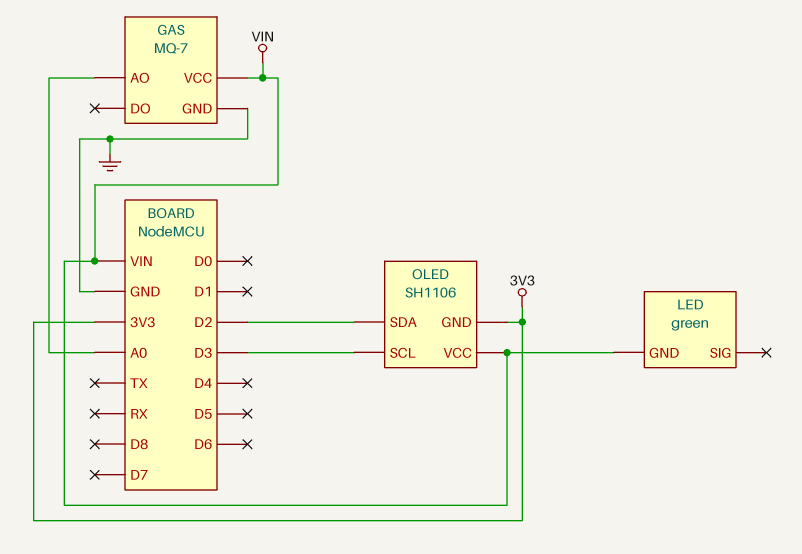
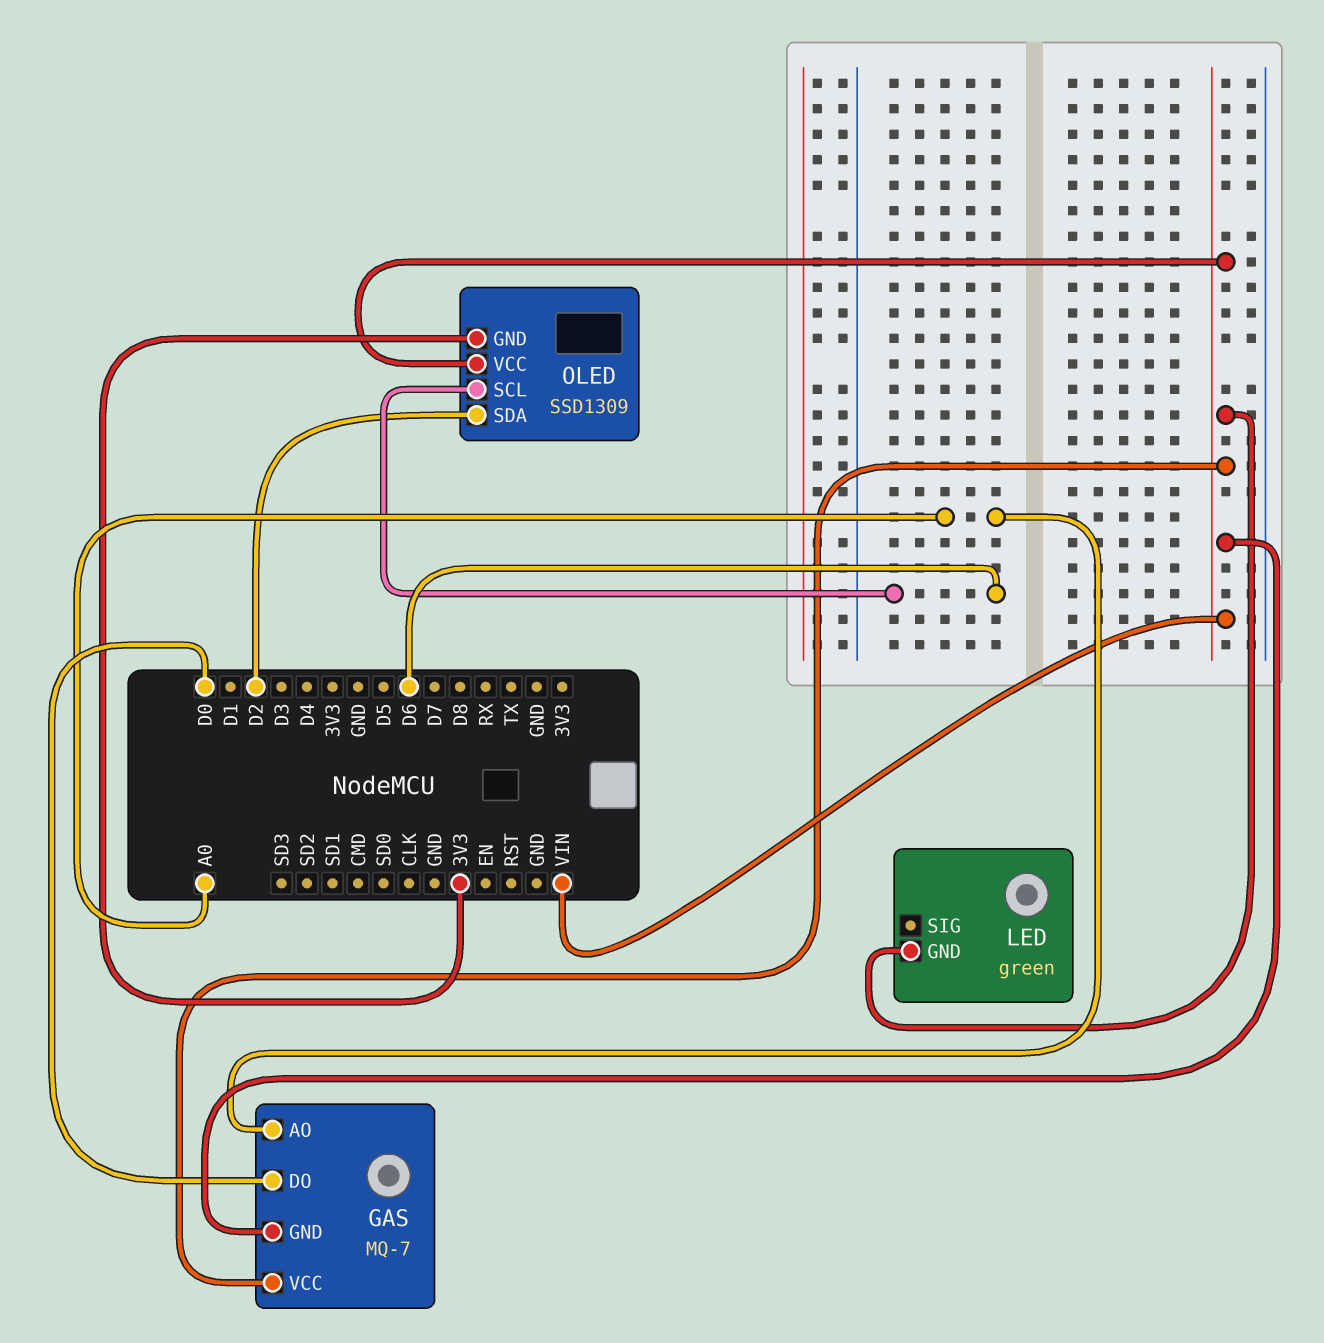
GAS pin DO: none -> D0
GAS pin GND: GND -> VIN
OLED: SH1106 -> SSD1309
OLED pin SCL: D3 -> D6

